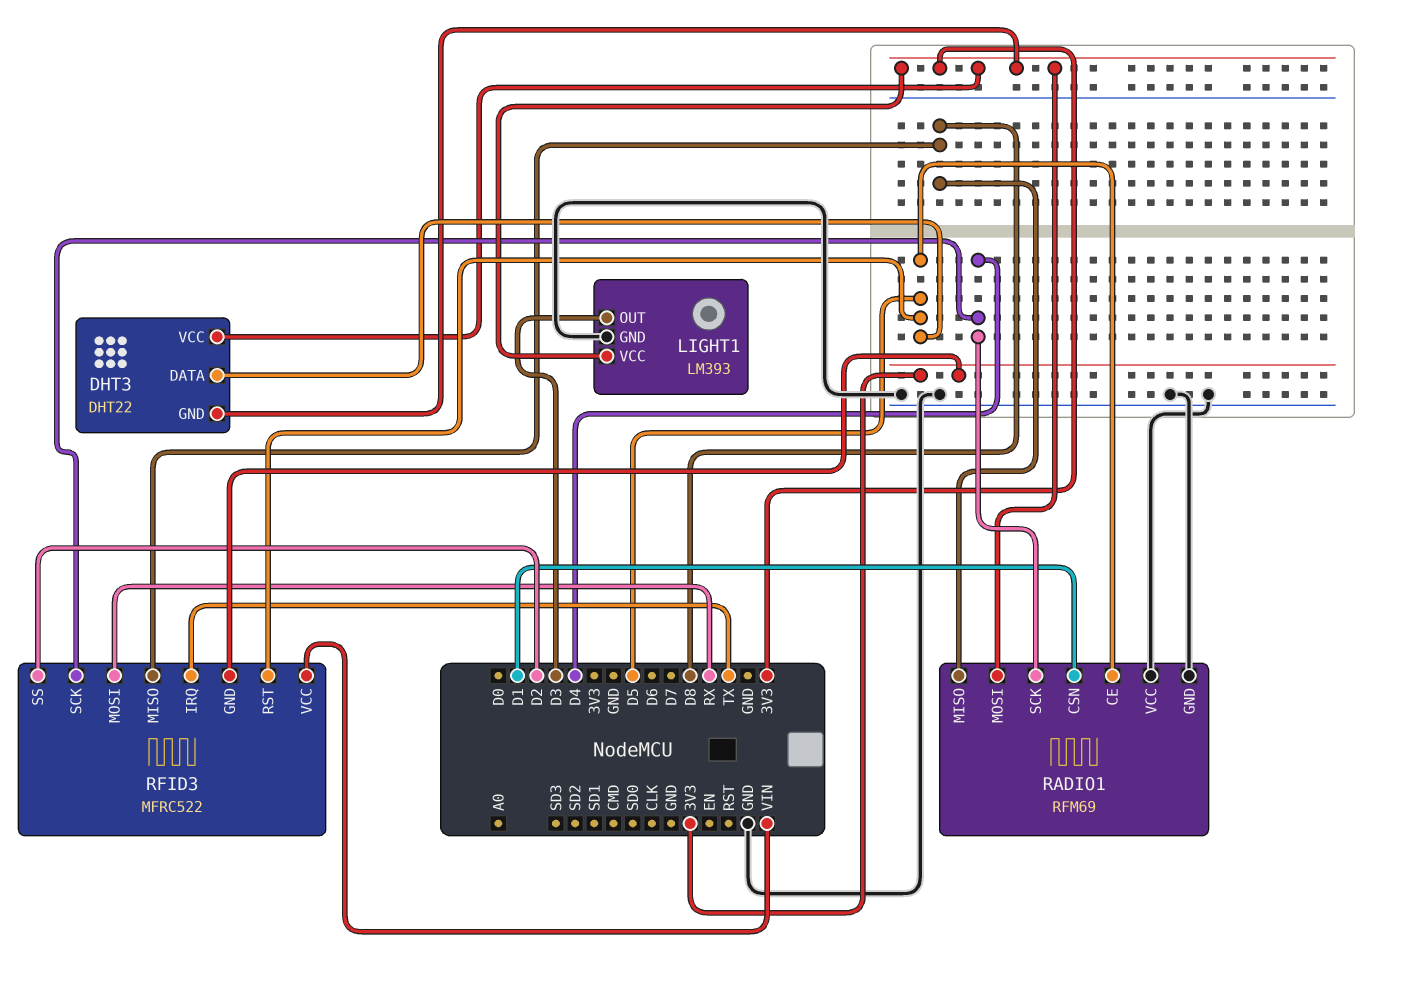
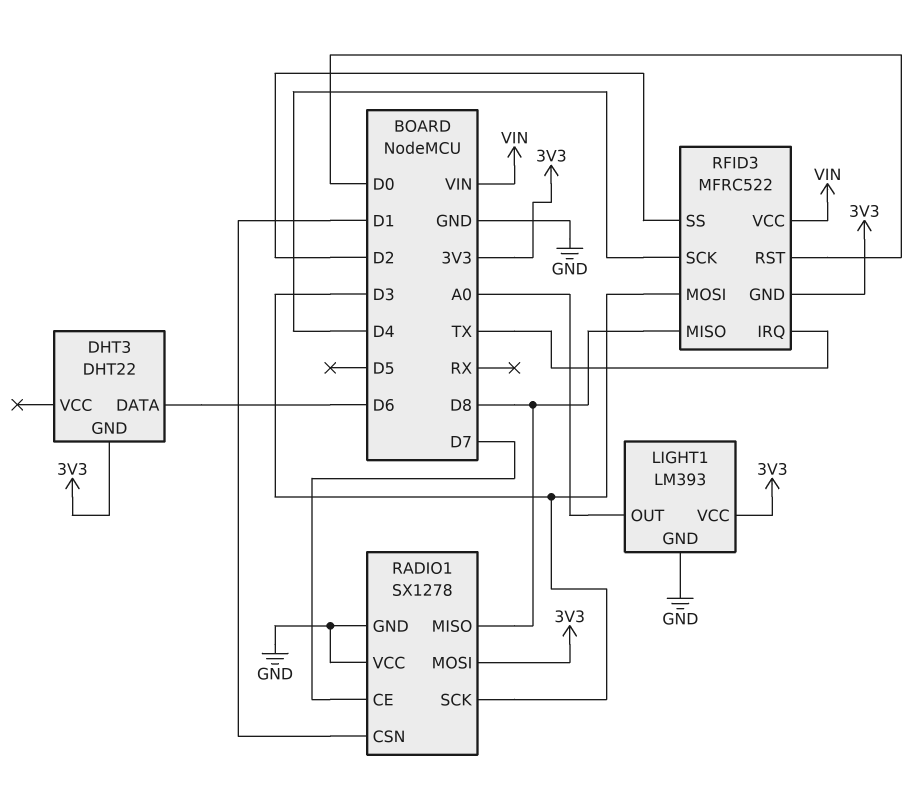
DHT3 pin DATA: D5 -> D6
DHT3 pin VCC: 3V3 -> none
LIGHT1 pin OUT: D3 -> A0
RADIO1: RFM69 -> SX1278
RADIO1 pin CE: D5 -> D7
RADIO1 pin SCK: D4 -> D3
RFID3 pin MOSI: RX -> D3
RFID3 pin RST: D5 -> D0

